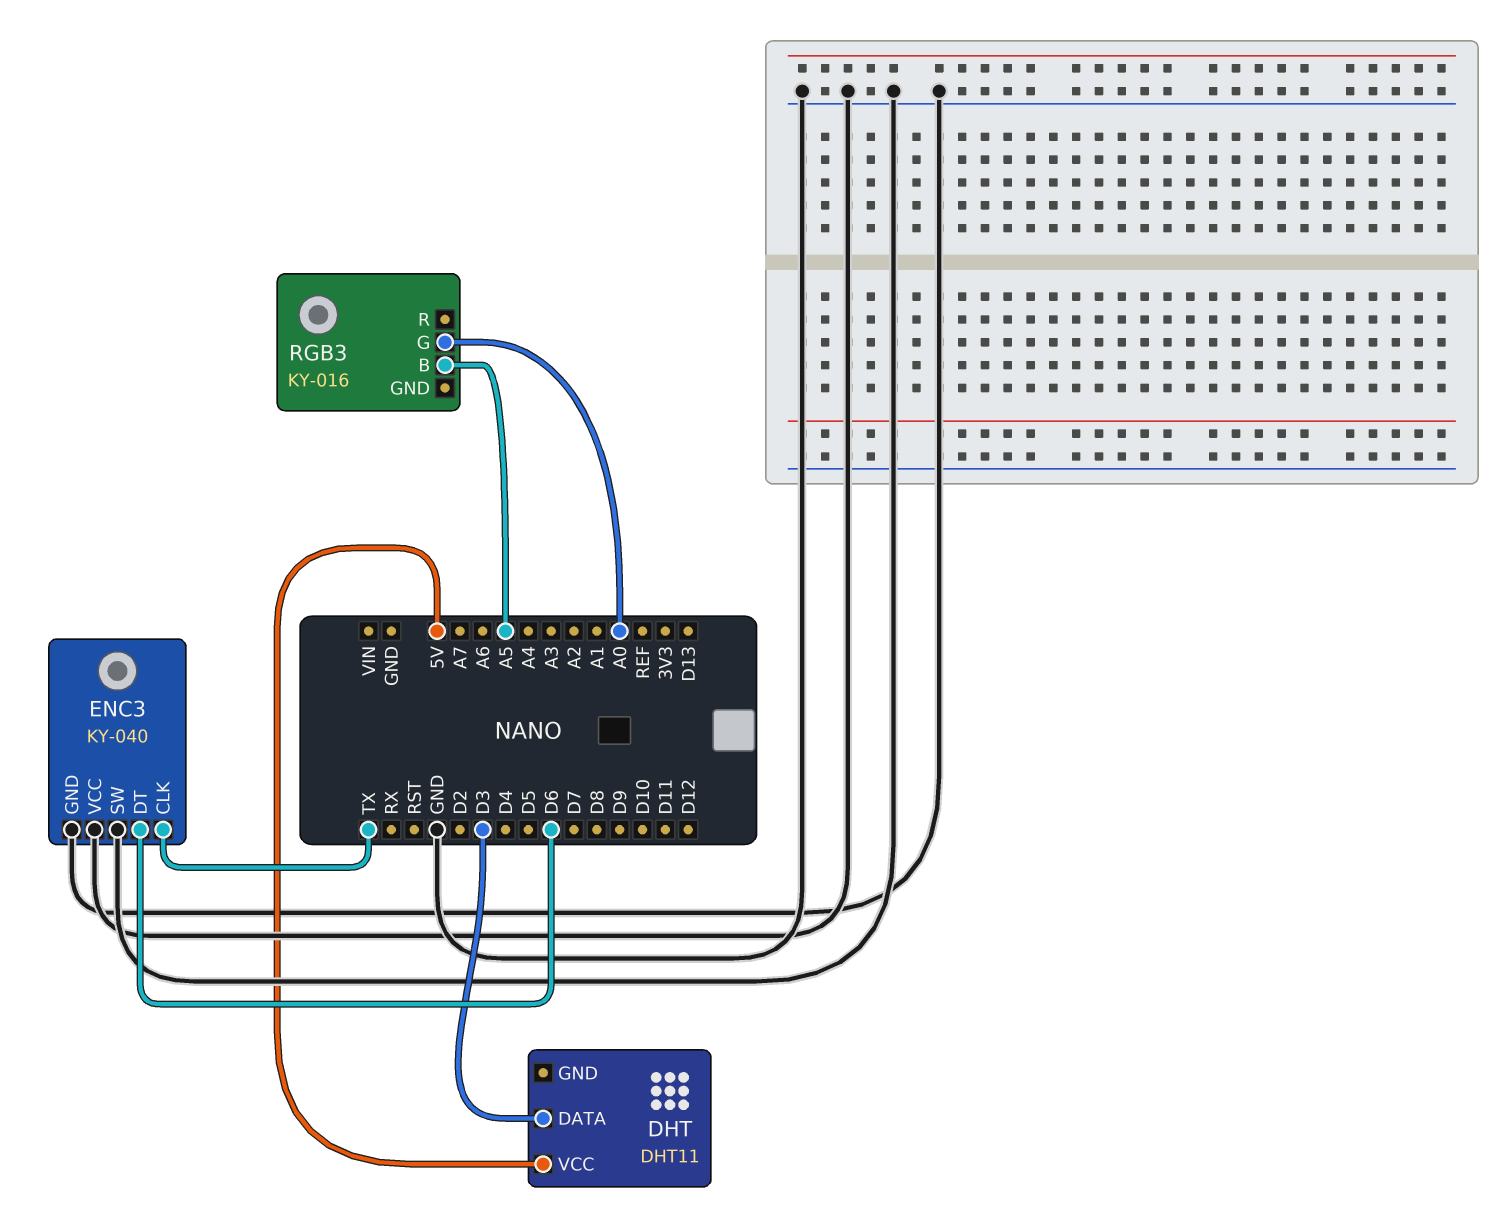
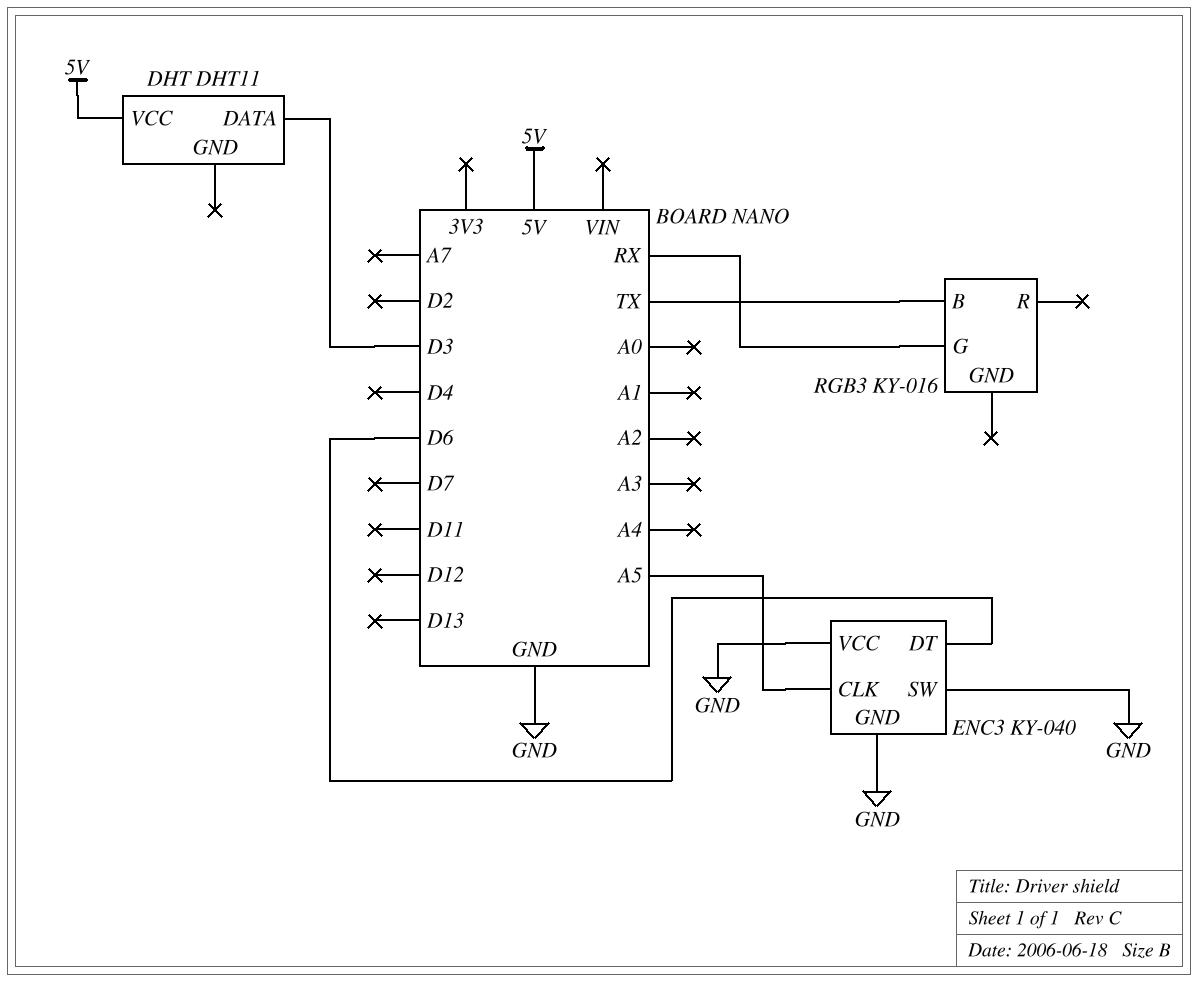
ENC3 pin CLK: TX -> A5
RGB3 pin B: A5 -> TX
RGB3 pin G: A0 -> RX

